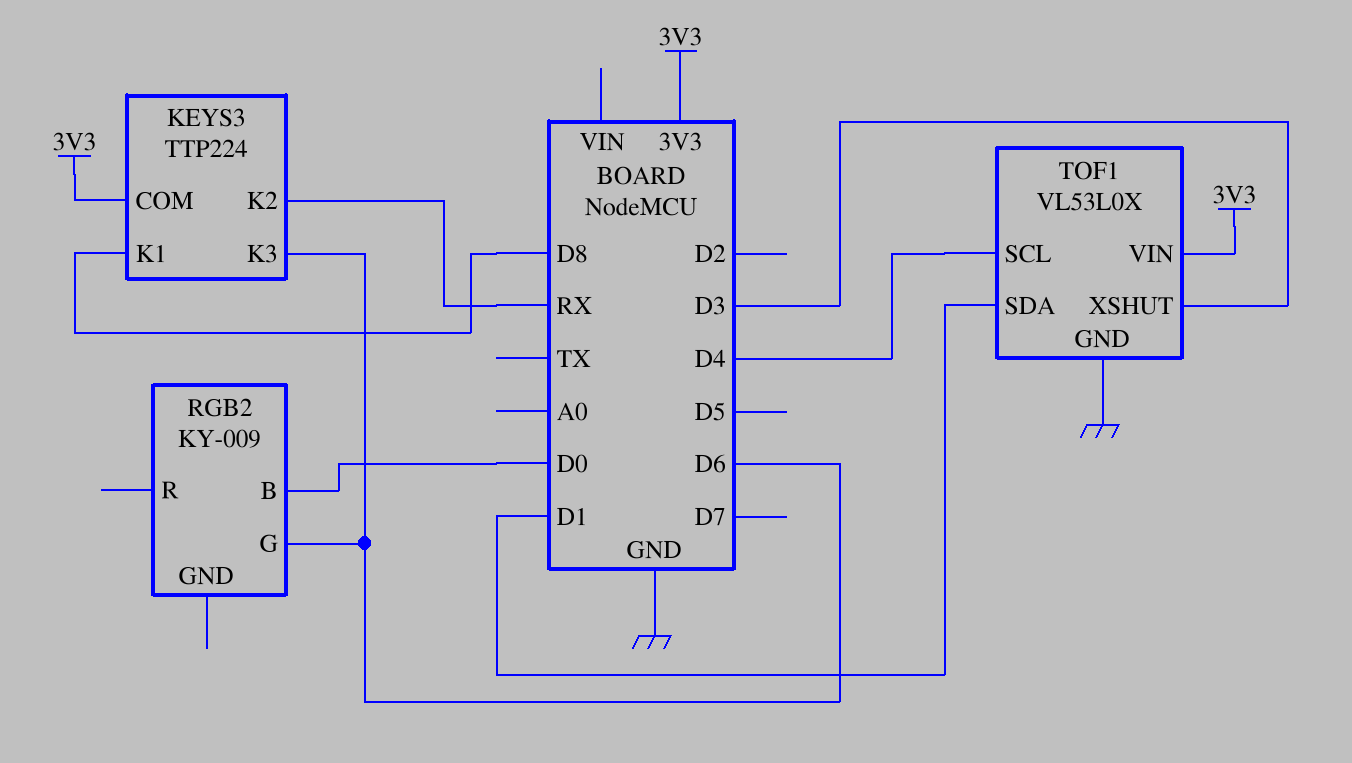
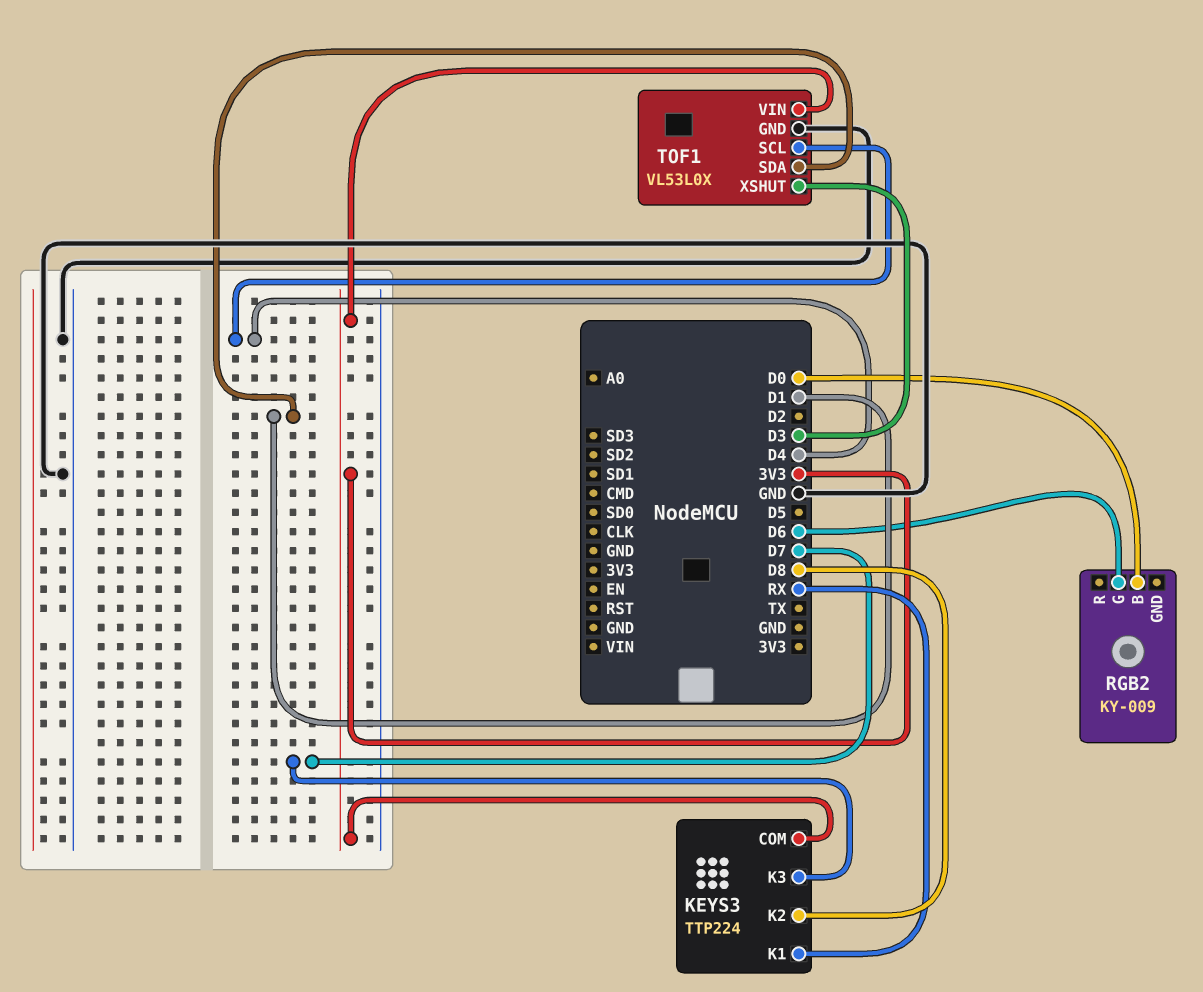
KEYS3 pin K1: D8 -> RX
KEYS3 pin K2: RX -> D8
KEYS3 pin K3: D6 -> D7

